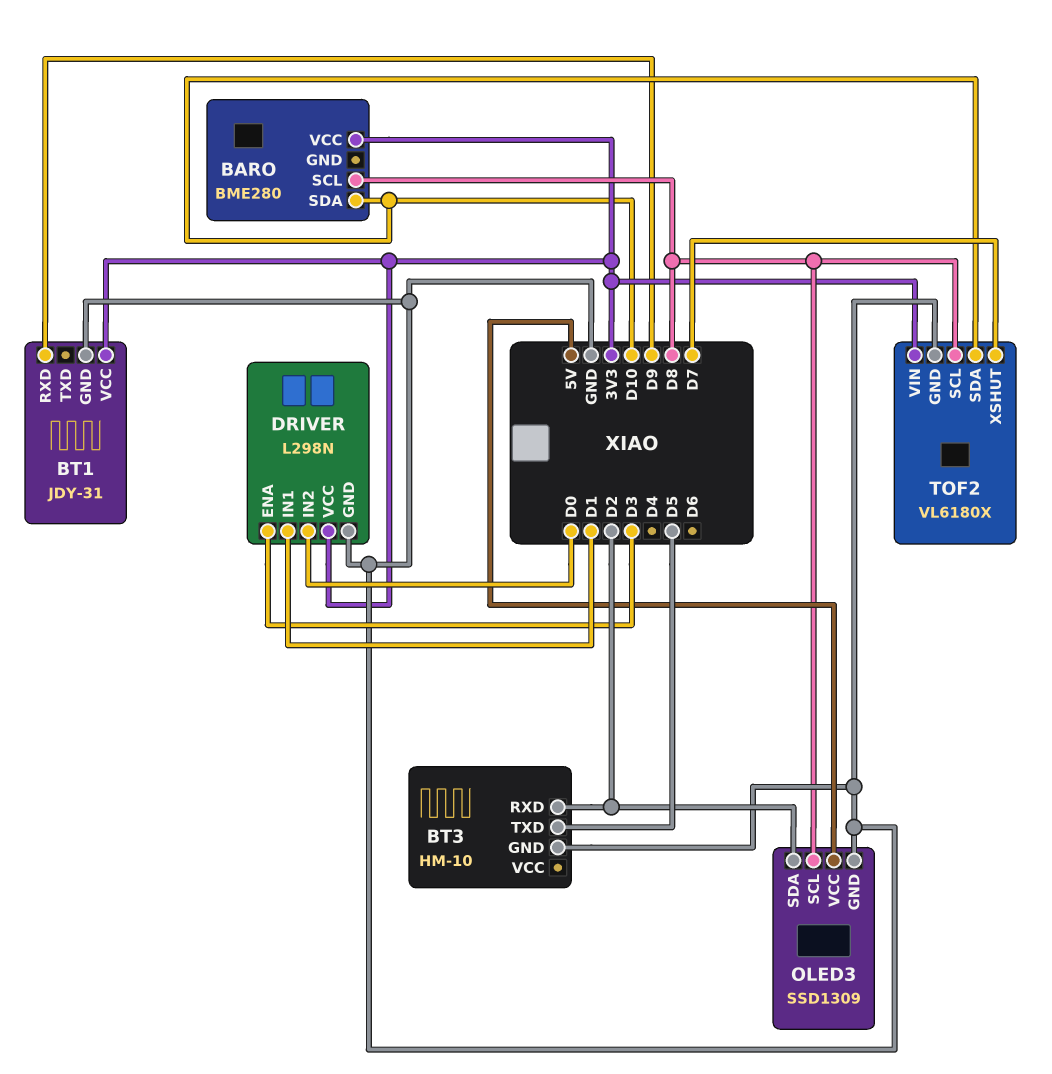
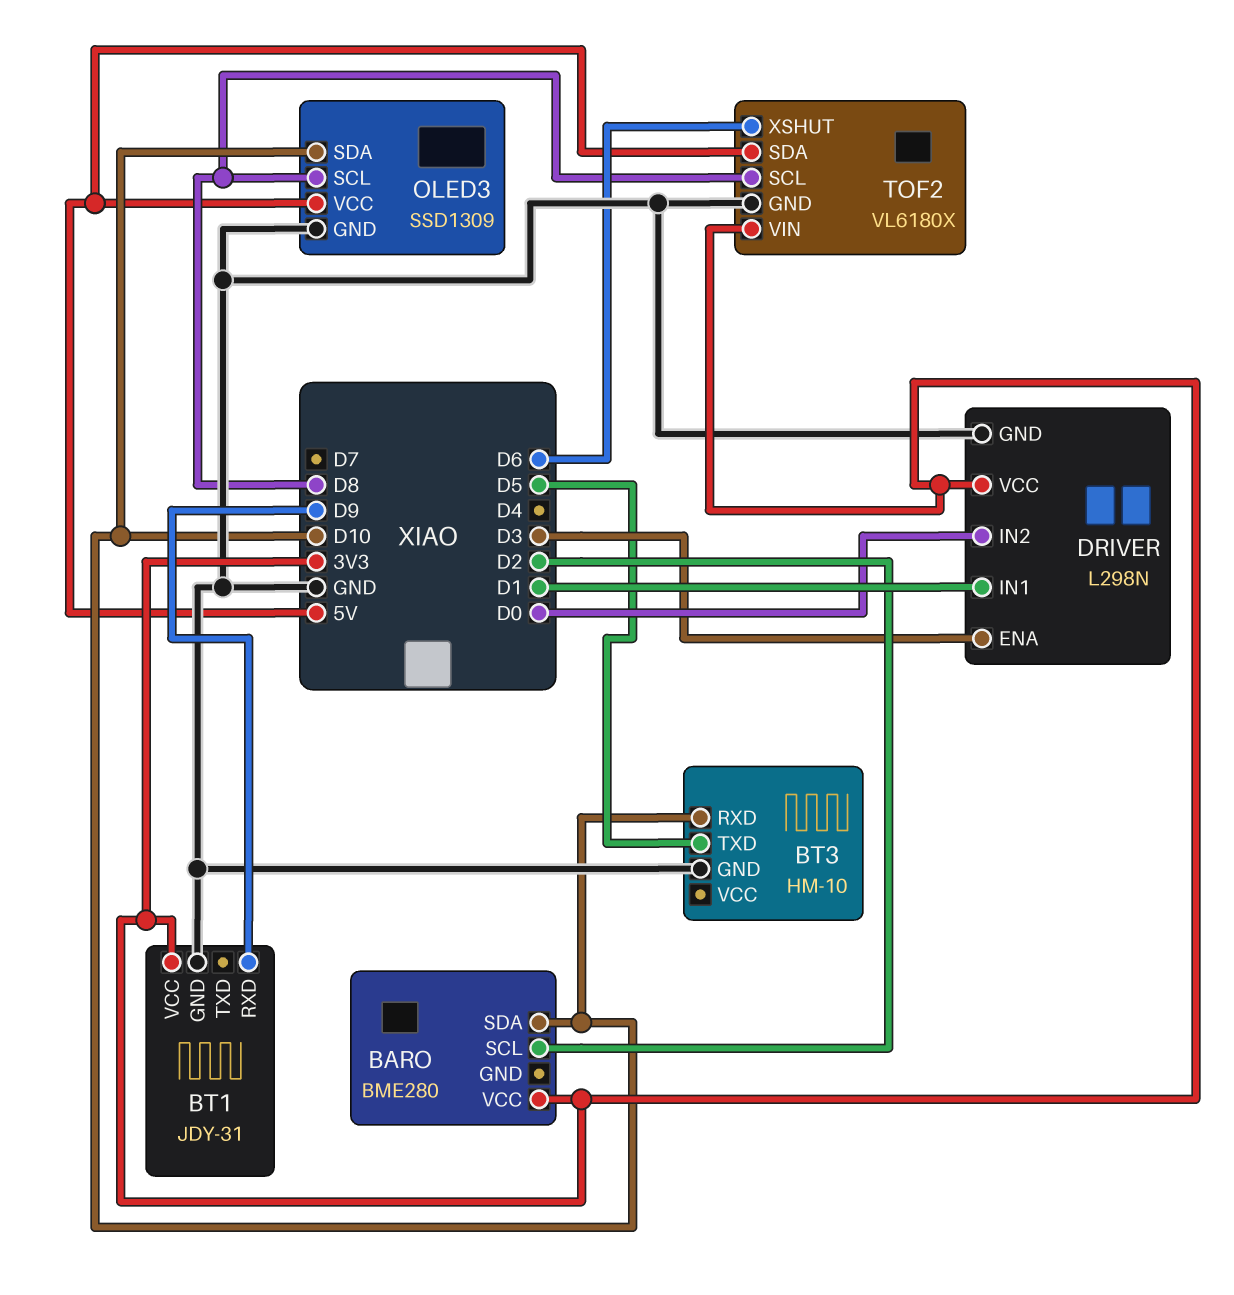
BARO pin SCL: D8 -> D2
BT3 pin RXD: D2 -> D10
OLED3 pin SDA: D2 -> D10
TOF2 pin SDA: D10 -> 5V
TOF2 pin XSHUT: D7 -> D6

